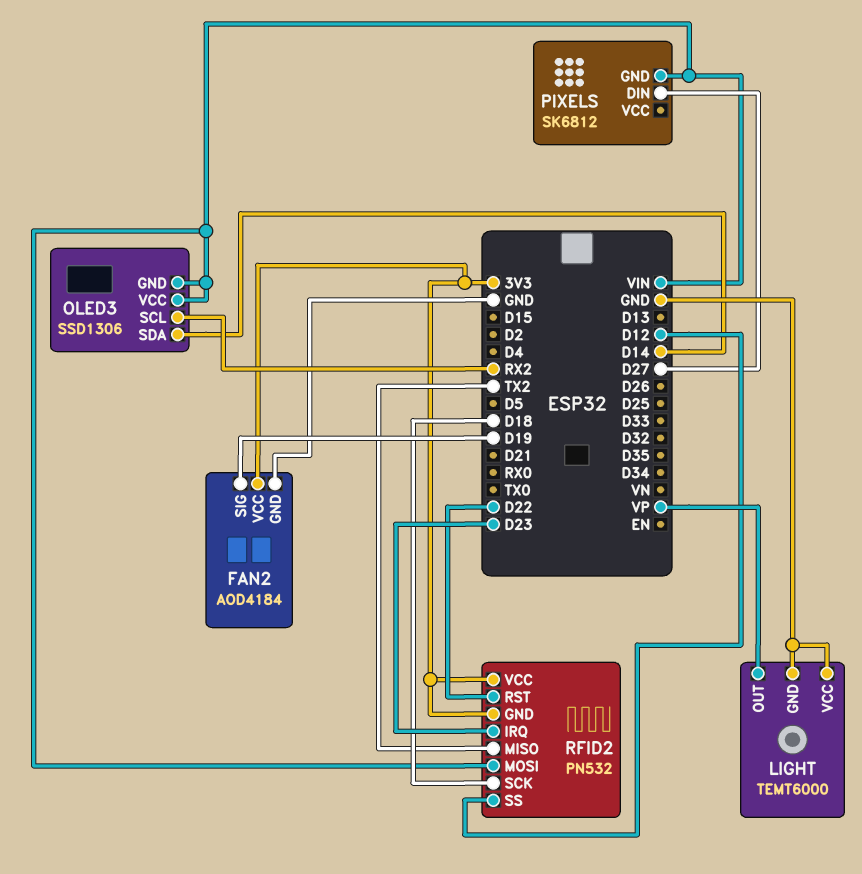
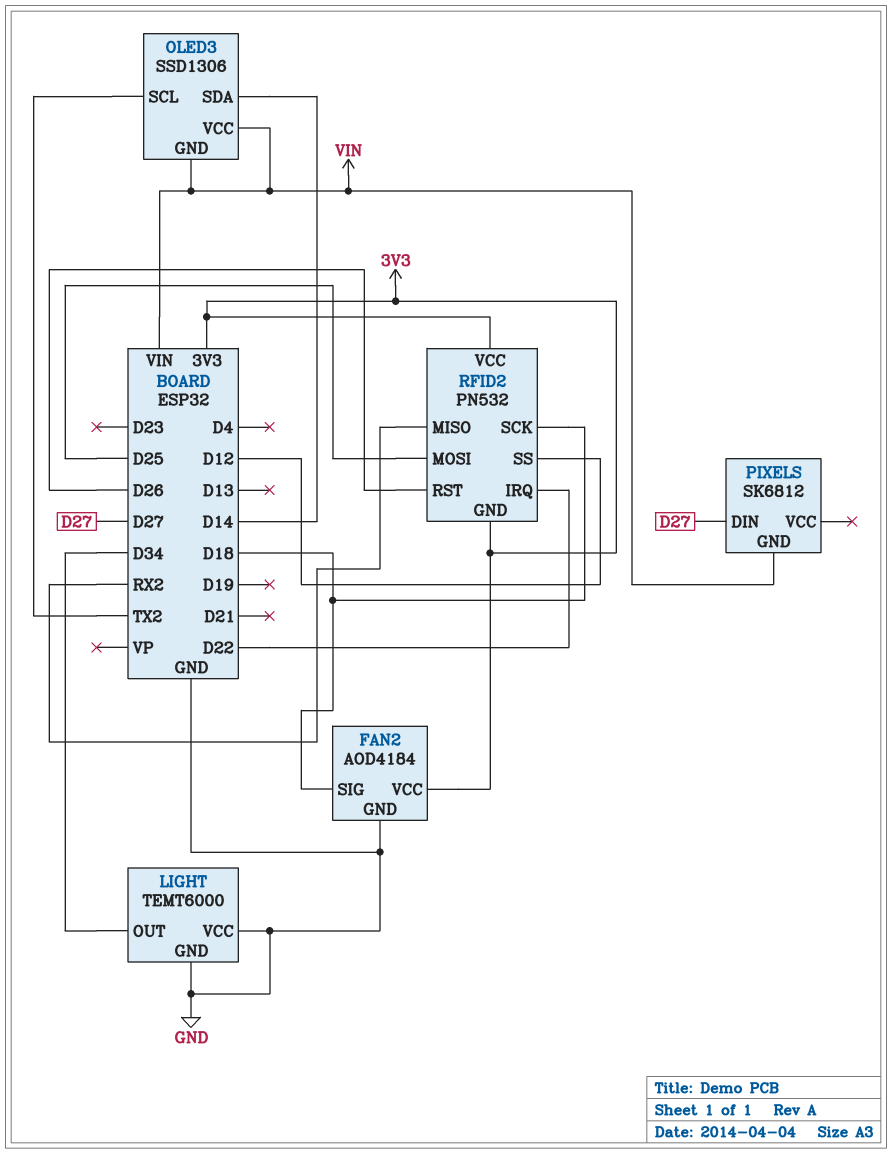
FAN2 pin SIG: D19 -> D18
LIGHT pin OUT: VP -> D34
OLED3 pin SCL: RX2 -> TX2
RFID2 pin IRQ: D23 -> D22
RFID2 pin MISO: TX2 -> RX2
RFID2 pin MOSI: VIN -> D25
RFID2 pin RST: D22 -> D26

